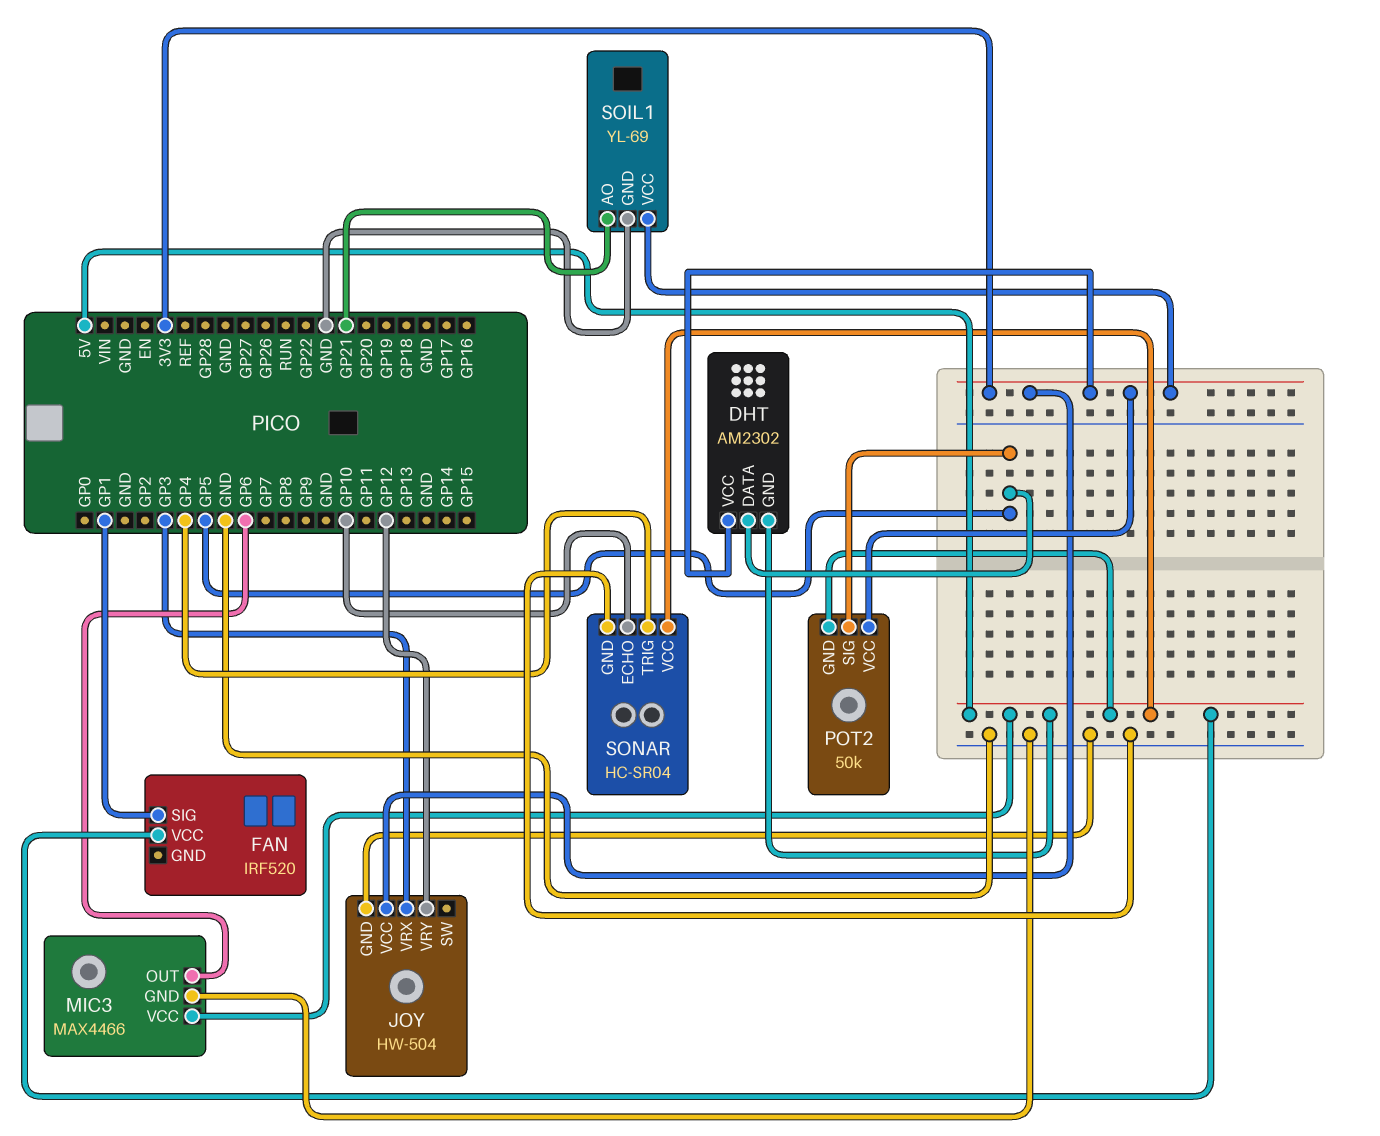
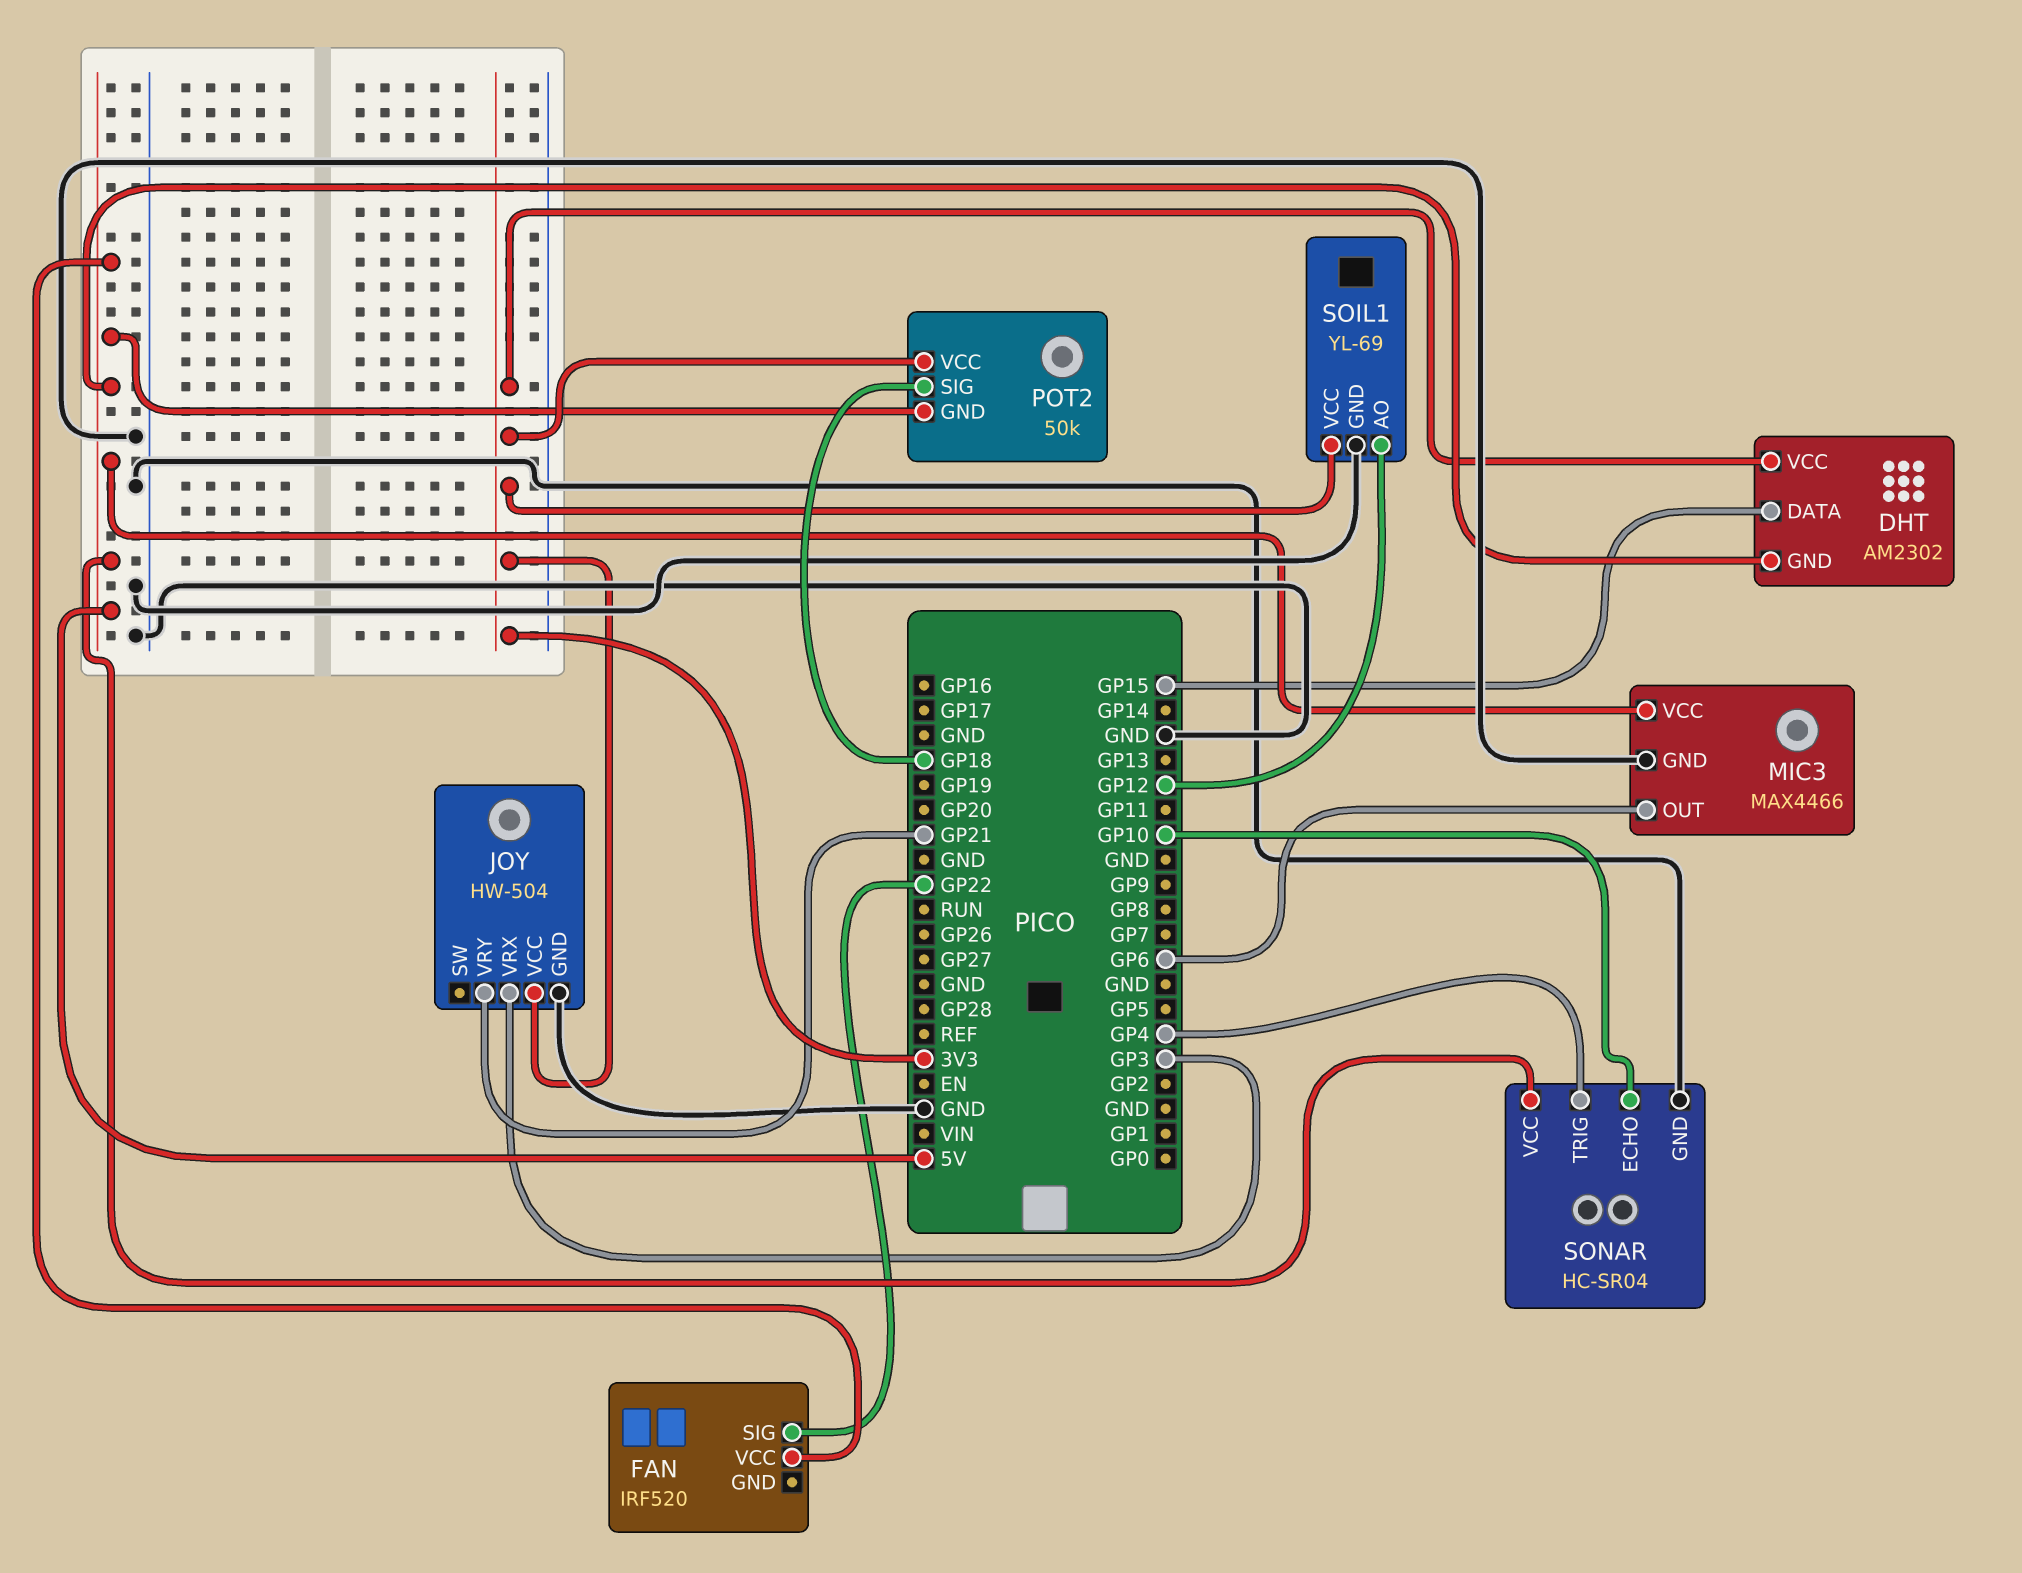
DHT pin DATA: GP5 -> GP15
FAN pin SIG: GP1 -> GP22
JOY pin VRY: GP12 -> GP21
POT2 pin SIG: GP5 -> GP18
SOIL1 pin AO: GP21 -> GP12

